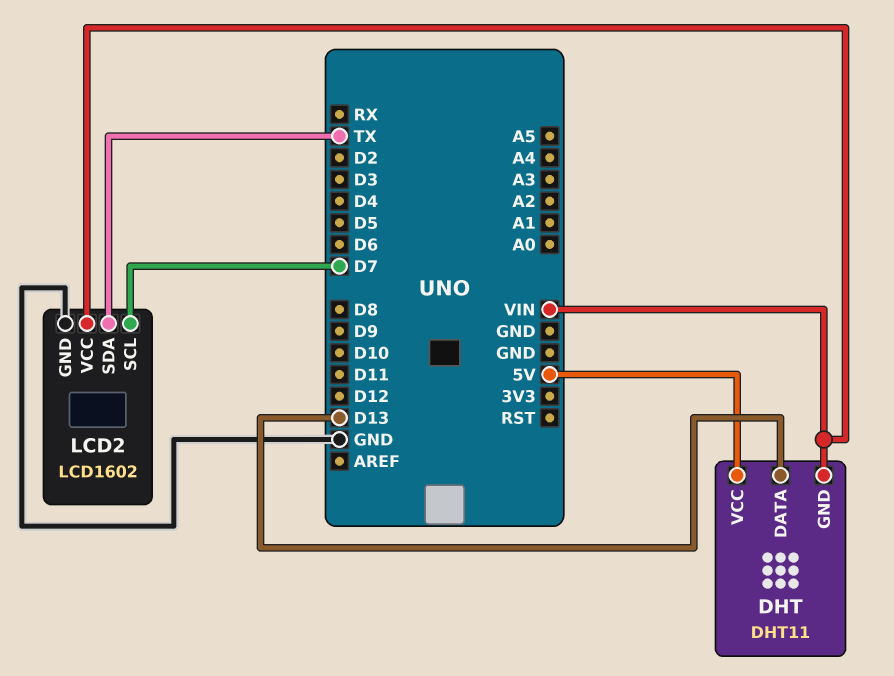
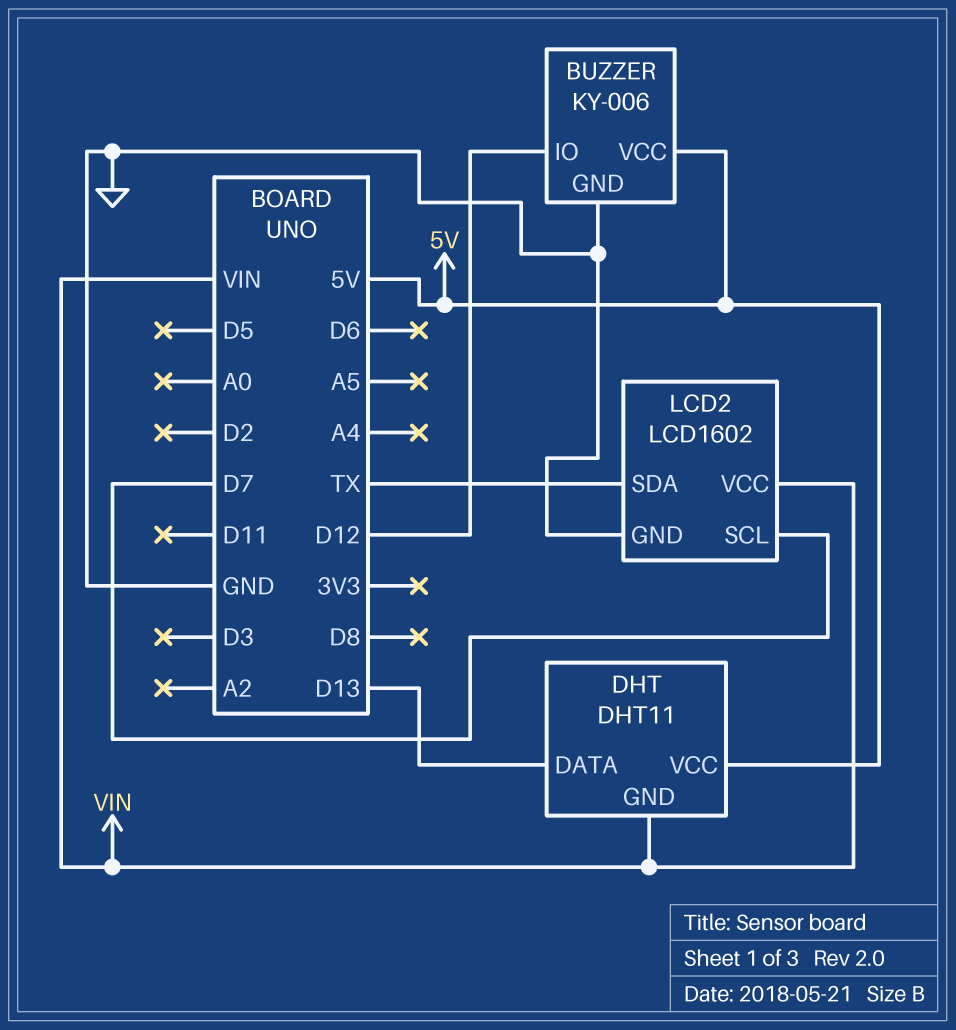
BUZZER: none -> KY-006
BUZZER pin GND: none -> GND
BUZZER pin IO: none -> D12
BUZZER pin VCC: none -> 5V

